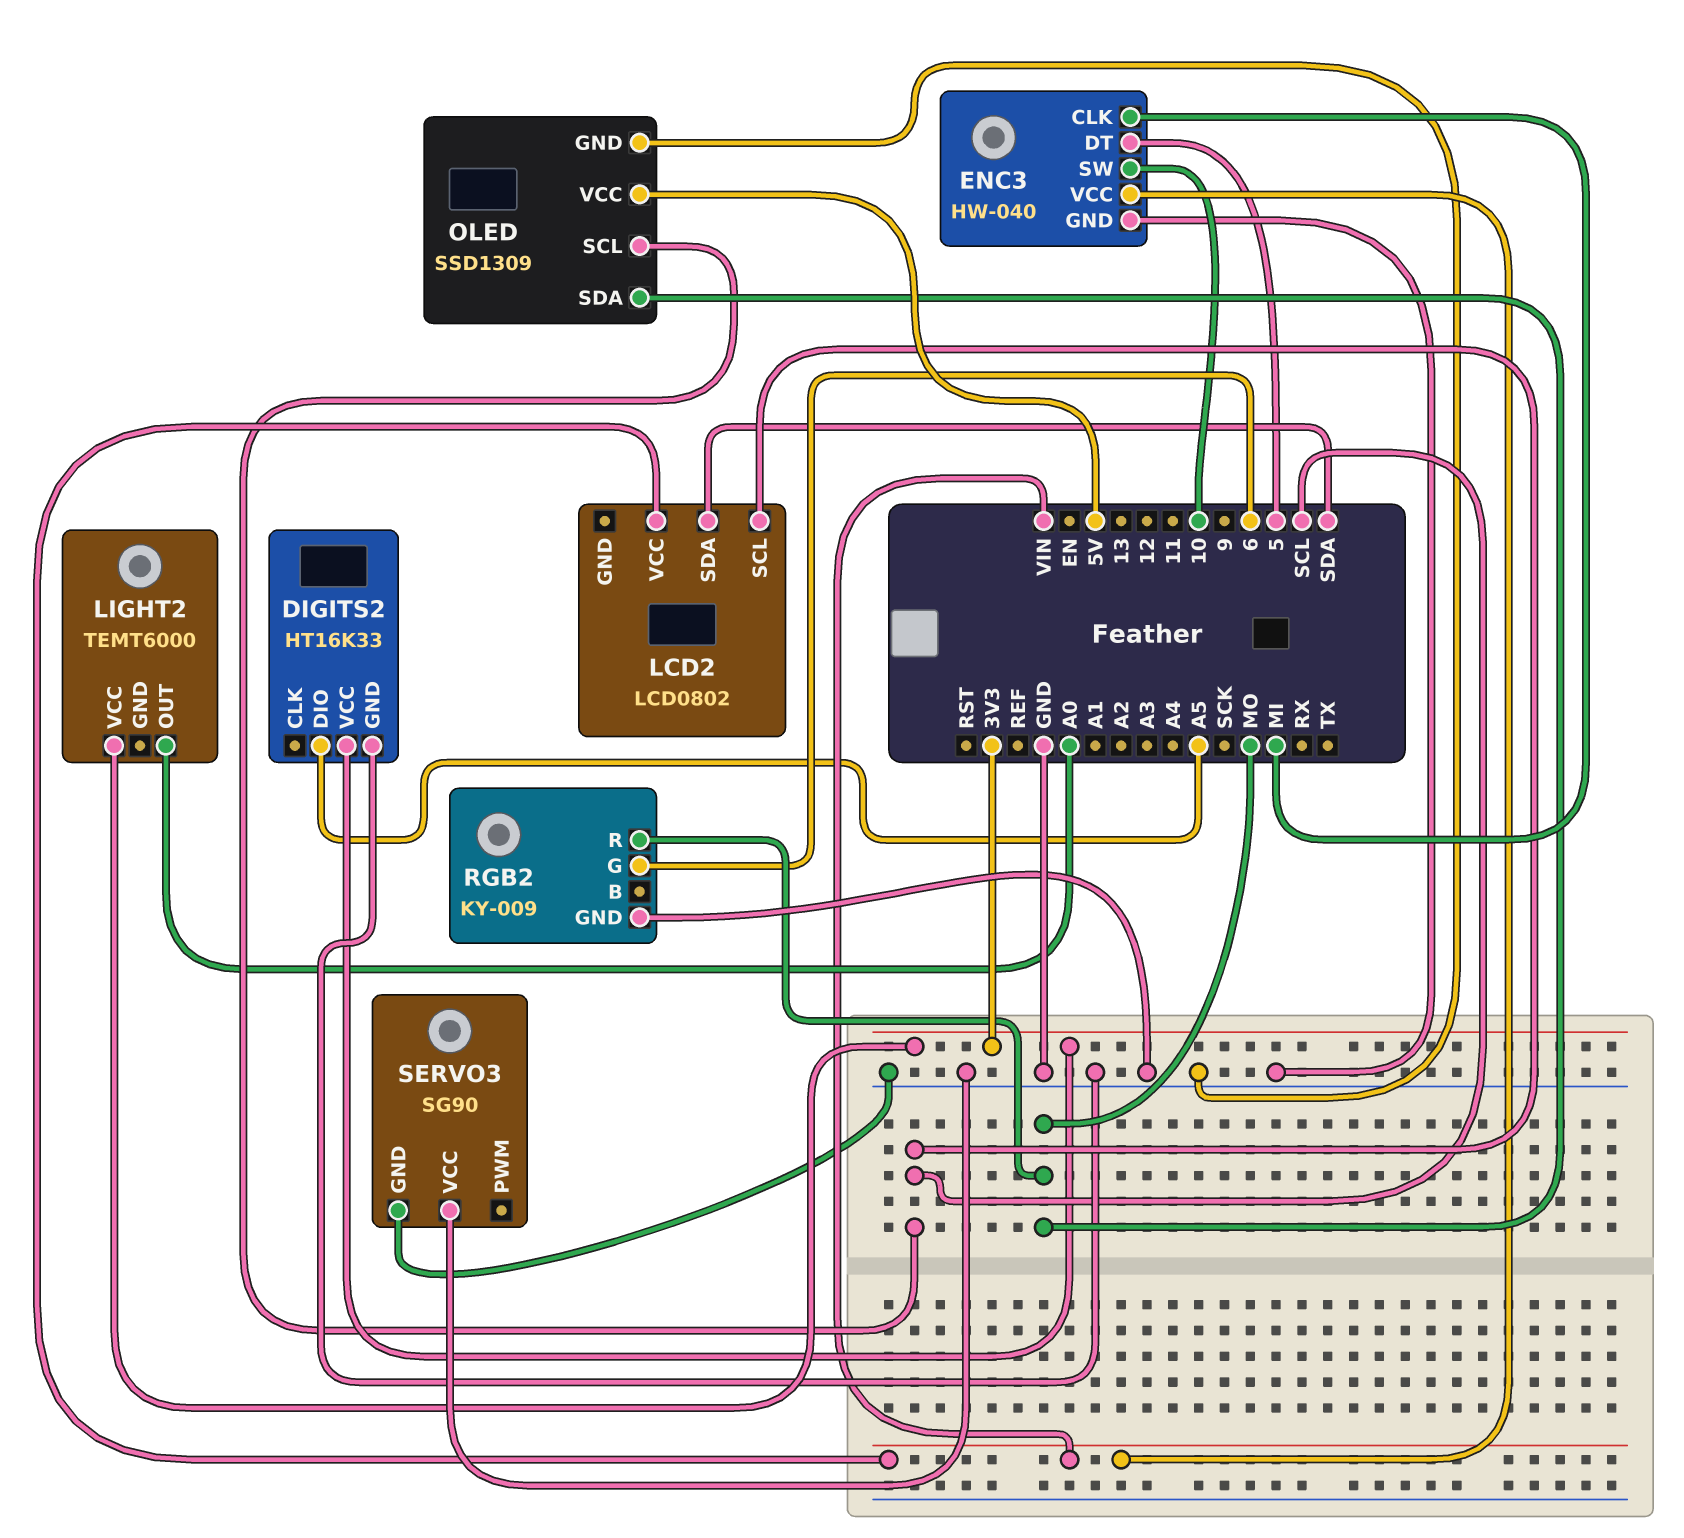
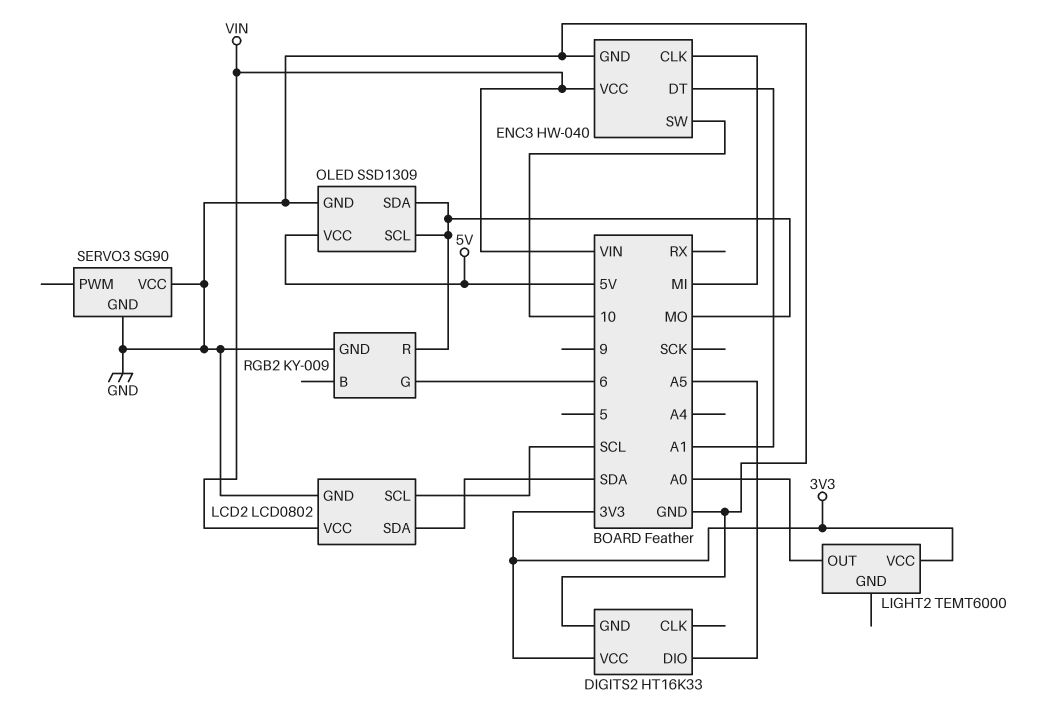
ENC3 pin DT: 5 -> A1
LCD2 pin GND: none -> GND
OLED pin SCL: SCL -> MO

